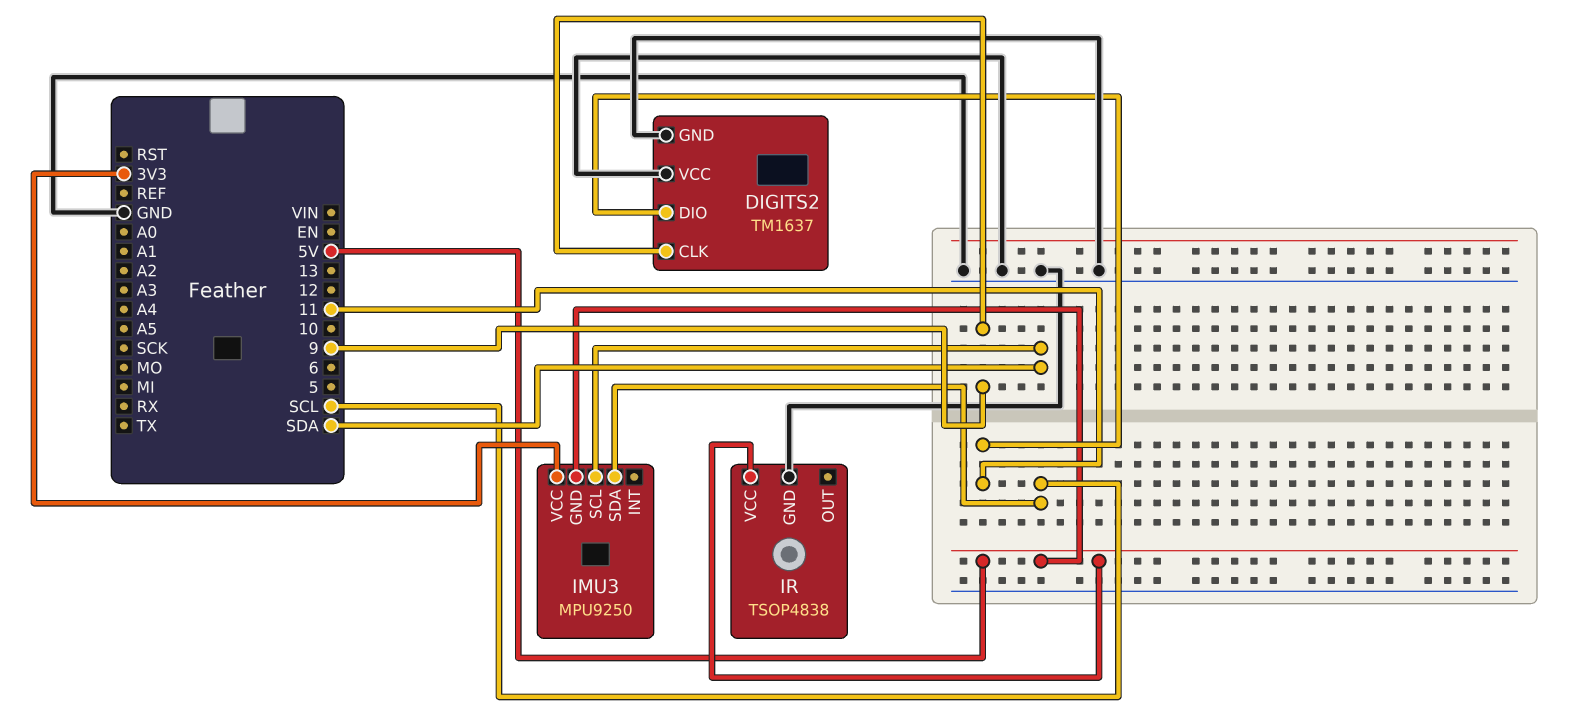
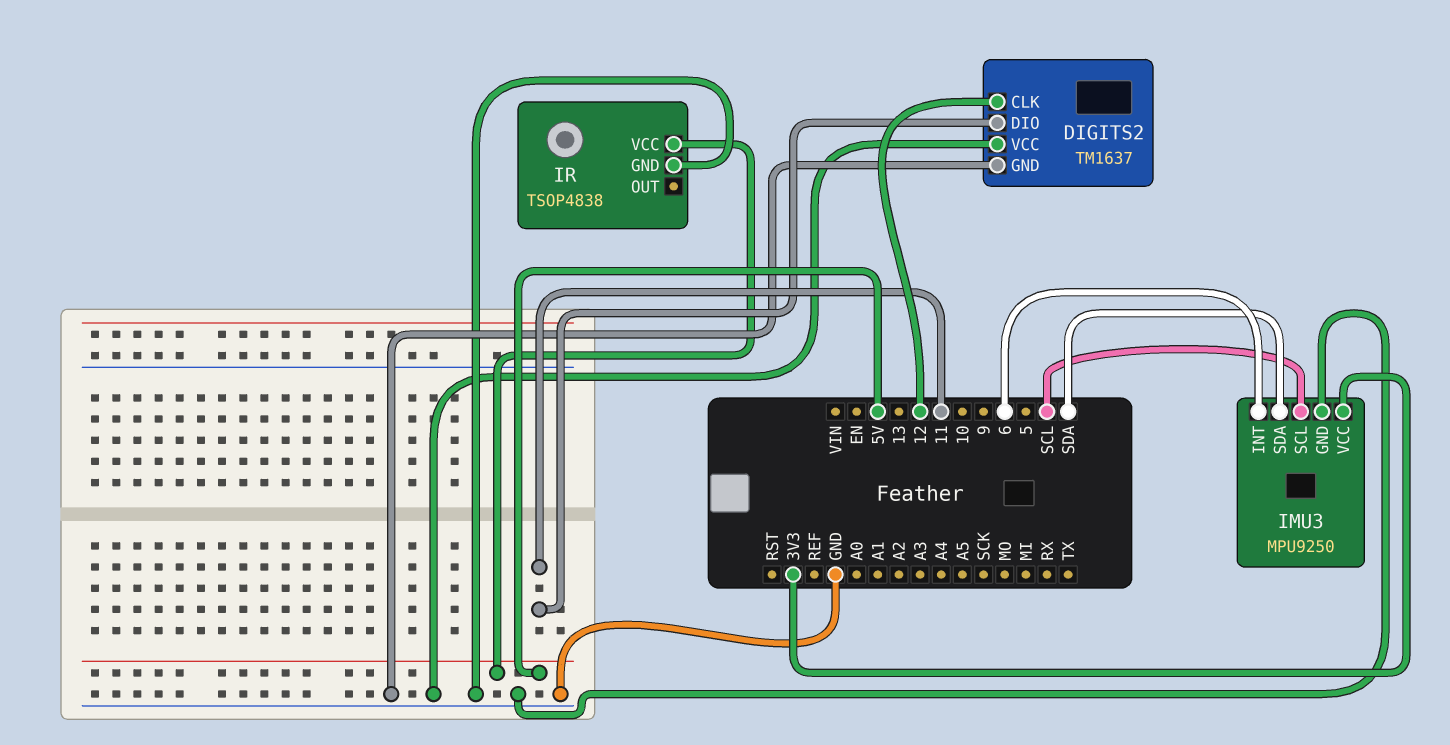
DIGITS2 pin CLK: 9 -> 12
IMU3 pin GND: 5V -> GND
IMU3 pin INT: none -> 6
IMU3 pin SCL: SDA -> SCL
IMU3 pin SDA: SCL -> SDA

